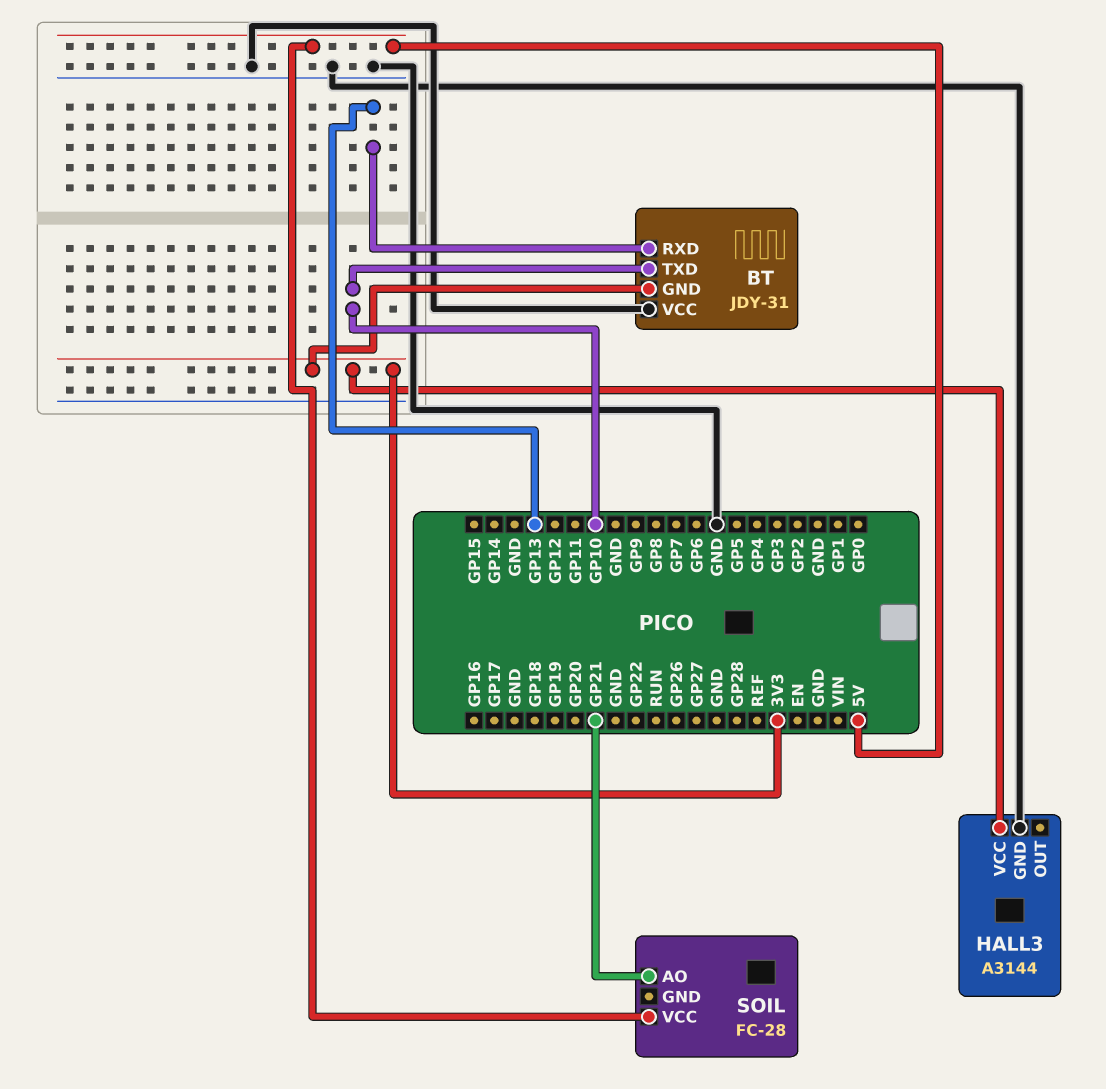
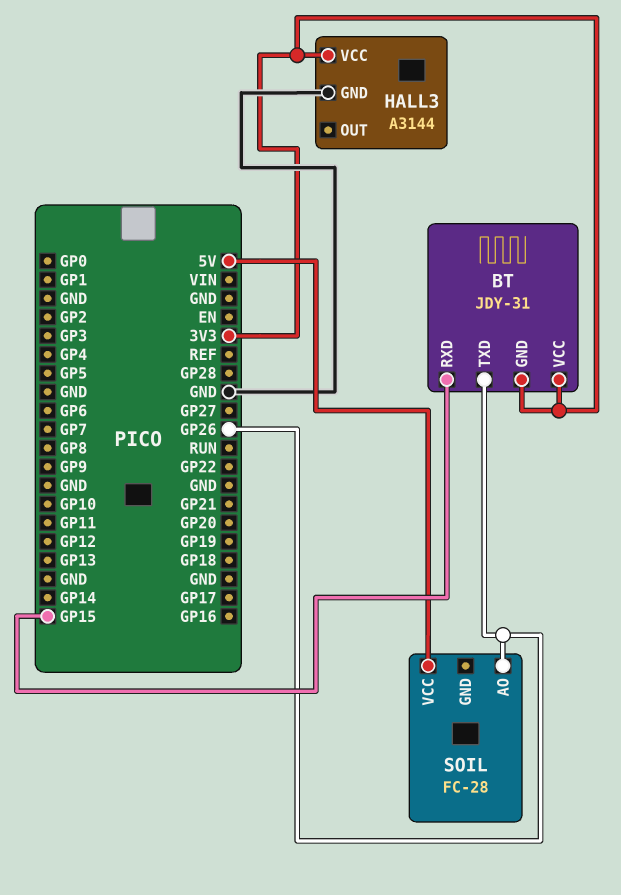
BT pin RXD: GP13 -> GP15
BT pin TXD: GP10 -> GP26
BT pin VCC: GND -> 3V3
SOIL pin AO: GP21 -> GP26

